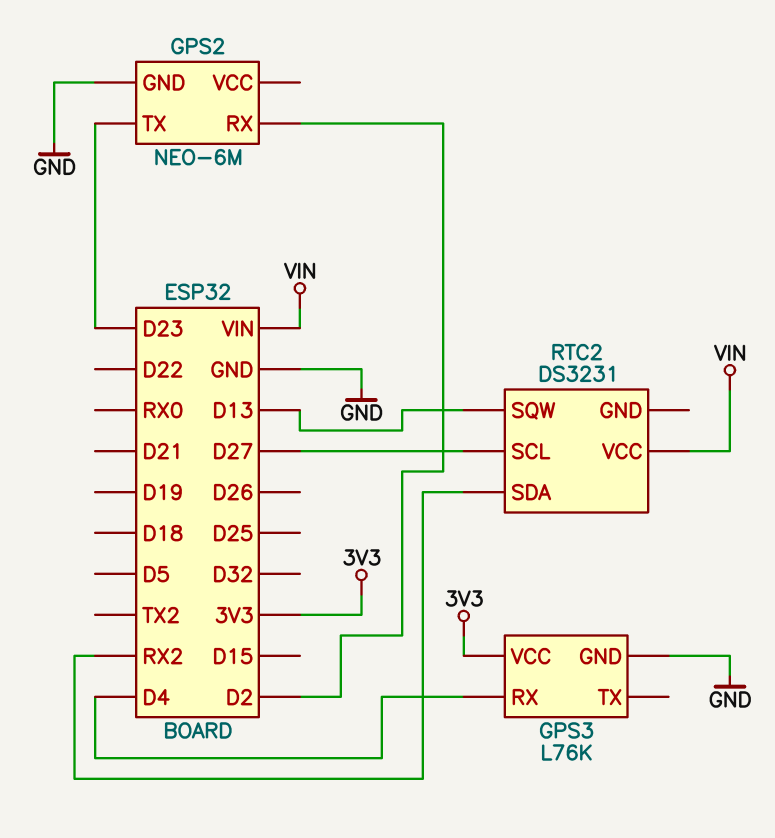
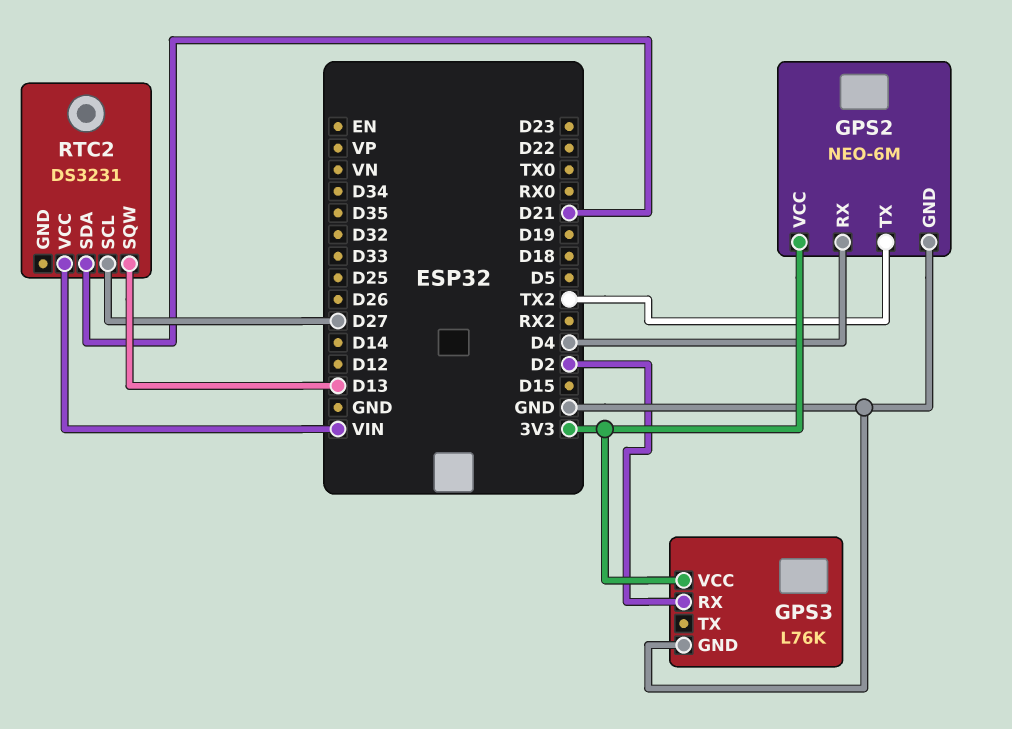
GPS2 pin RX: D2 -> D4
GPS2 pin TX: D23 -> TX2
GPS2 pin VCC: none -> 3V3
GPS3 pin RX: D4 -> D2
RTC2 pin SDA: RX2 -> D21

